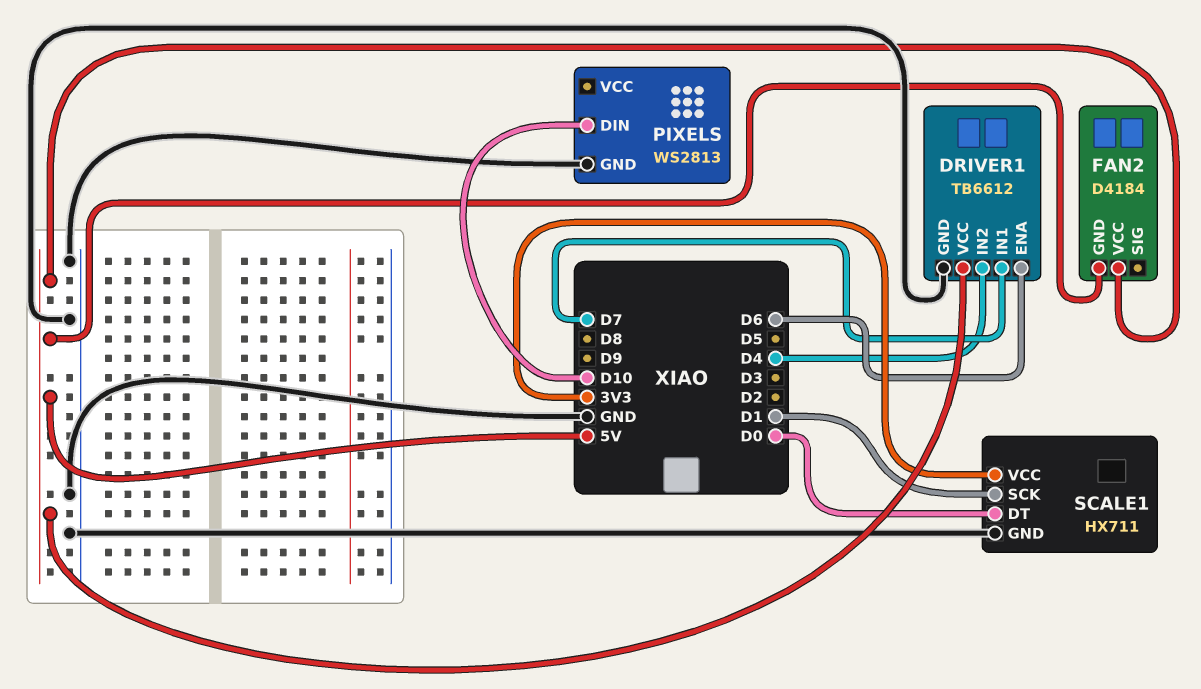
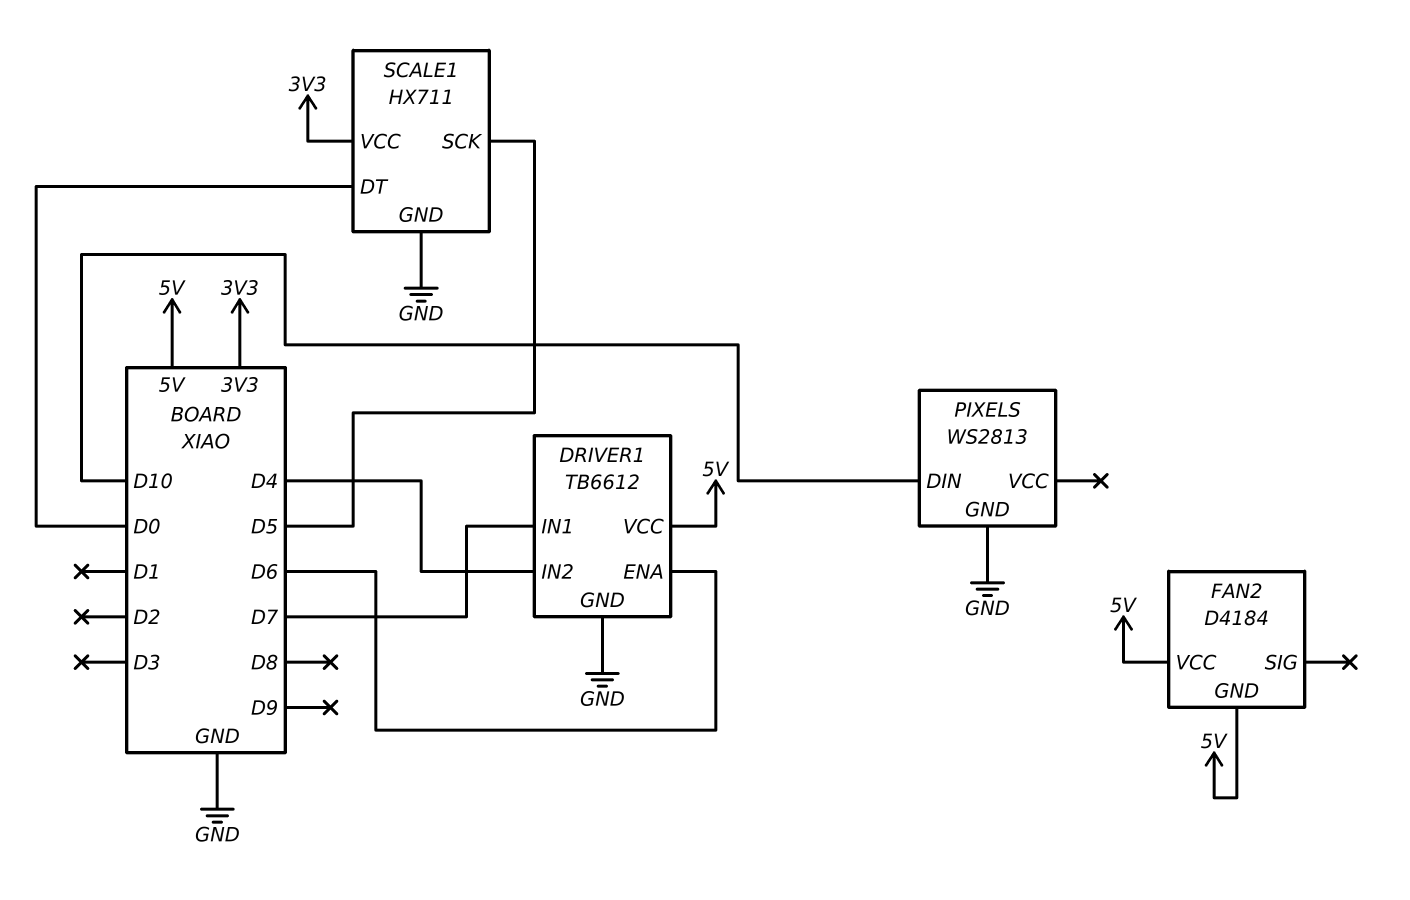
SCALE1 pin SCK: D1 -> D5

